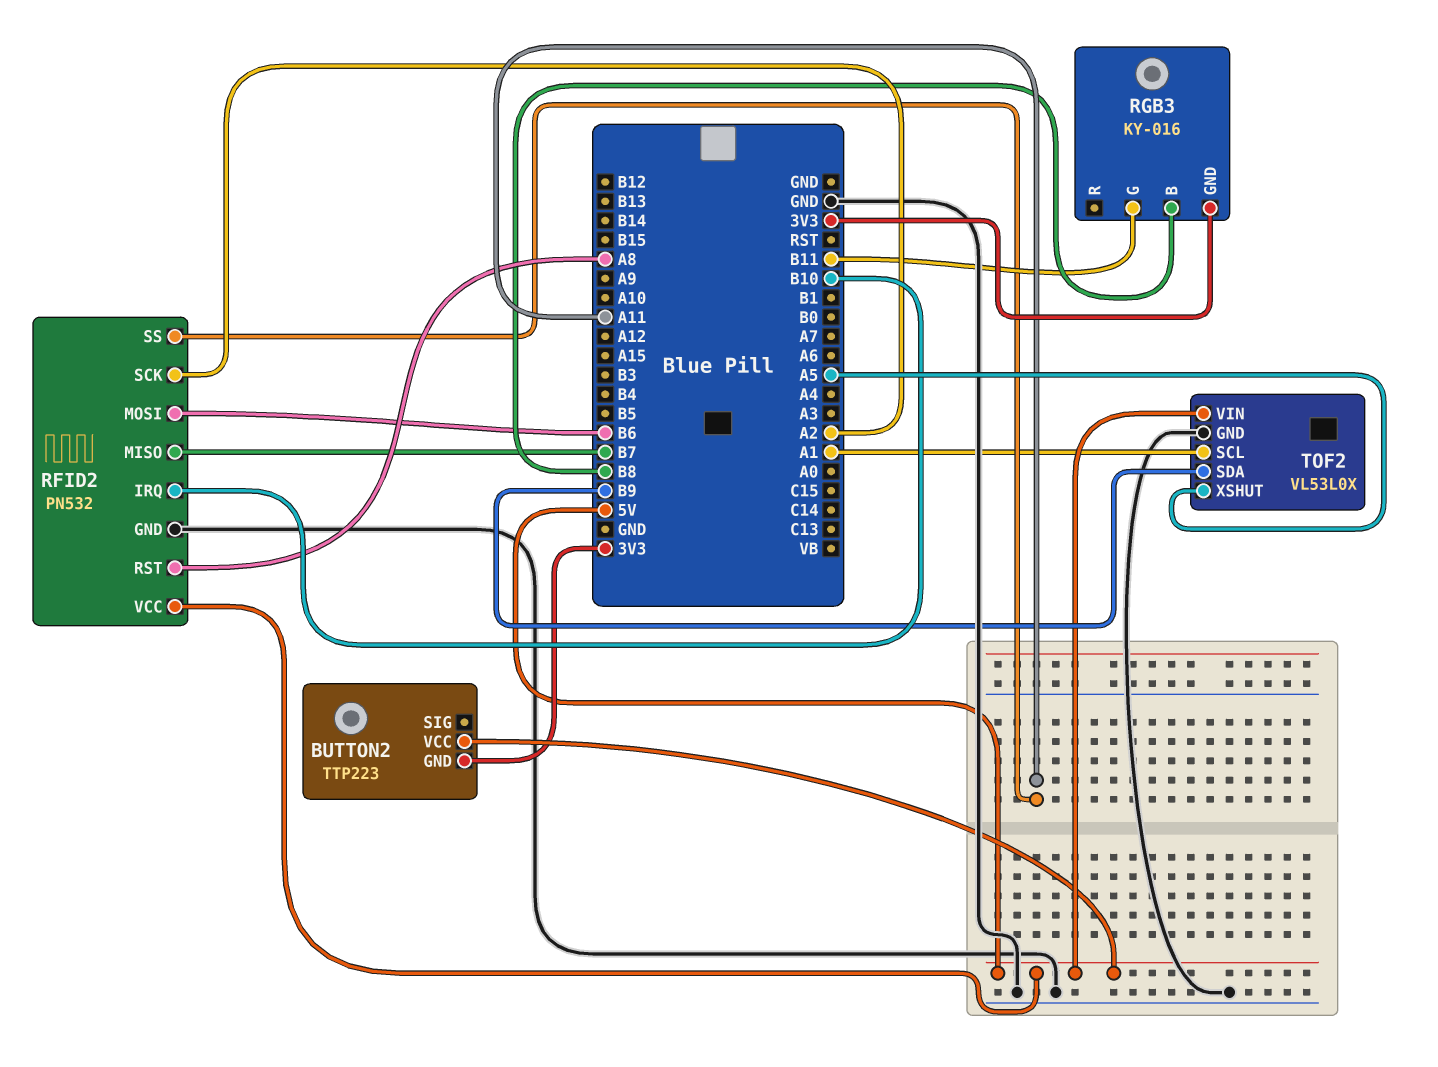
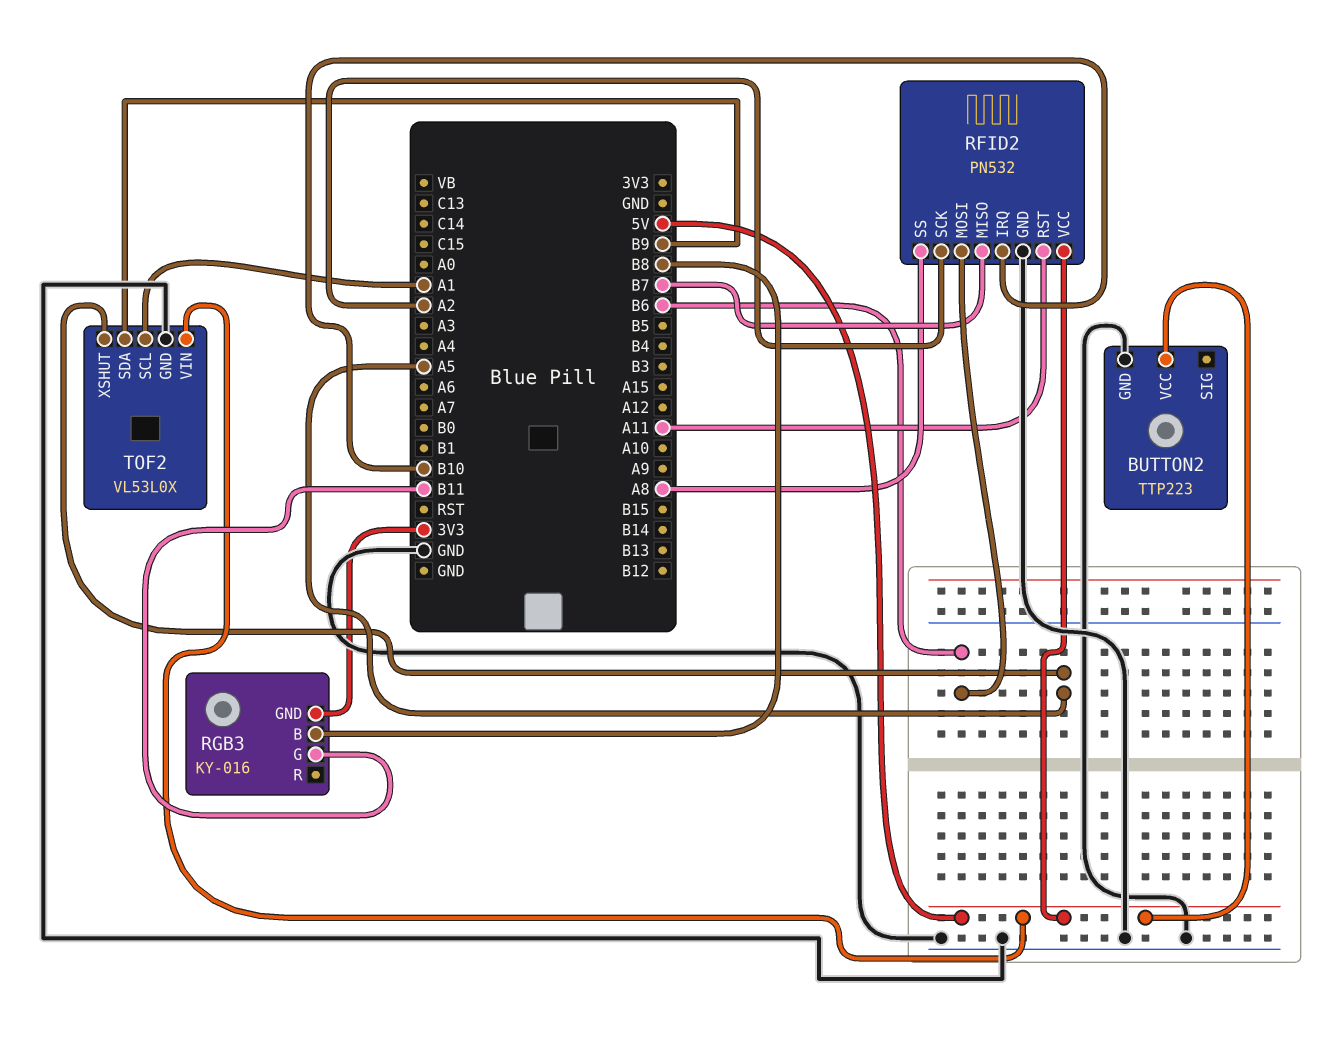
BUTTON2 pin GND: 3V3 -> GND
RFID2 pin RST: A8 -> A11
RFID2 pin SS: A11 -> A8

